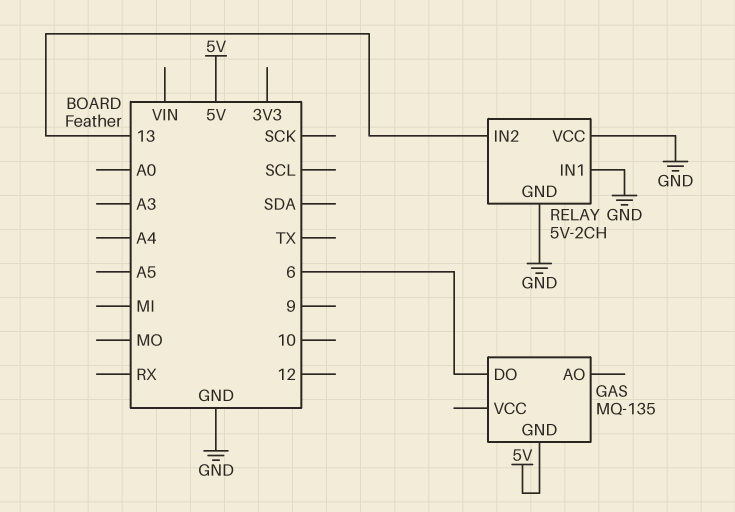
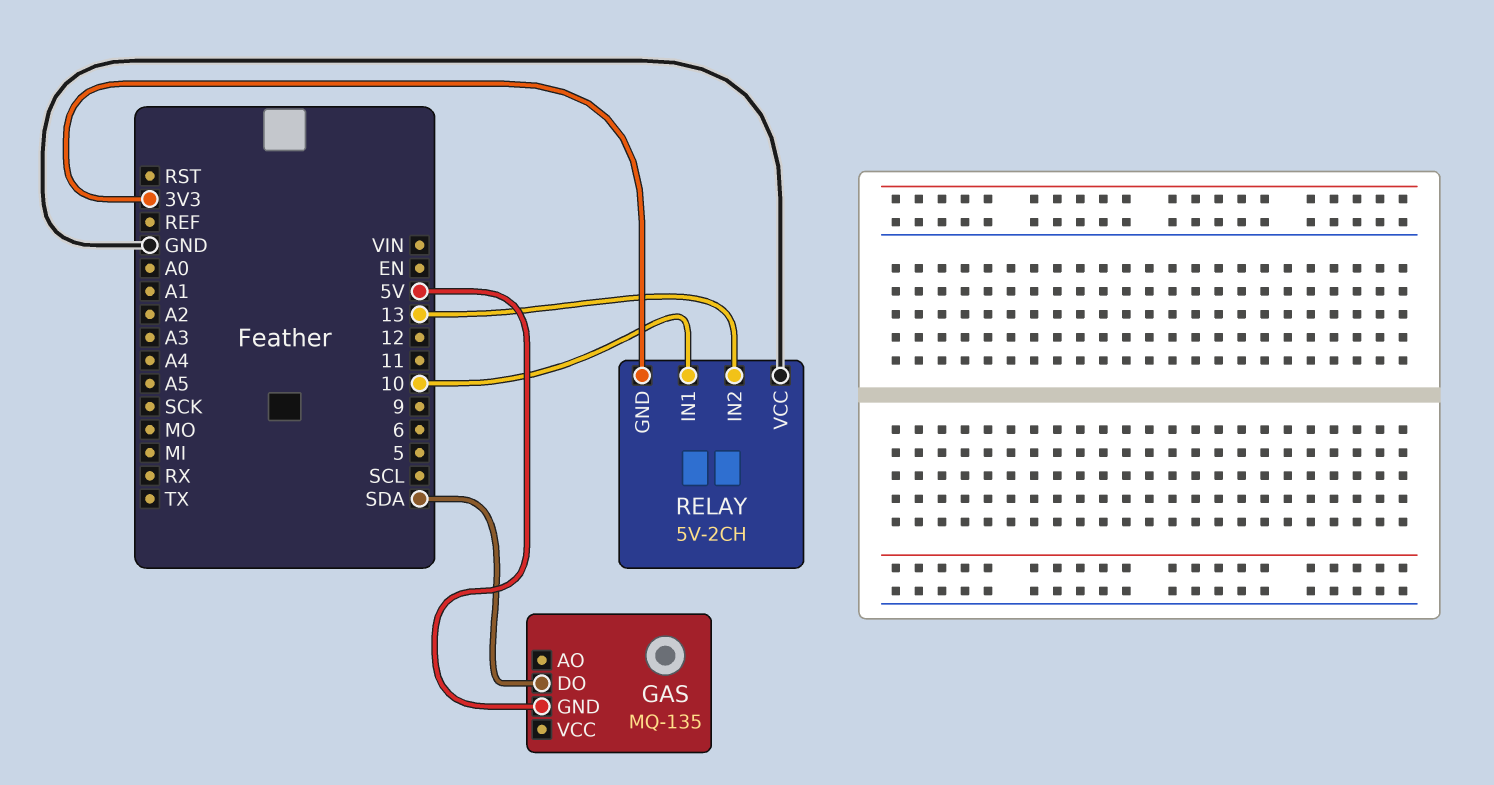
GAS pin DO: 6 -> SDA
RELAY pin GND: GND -> 3V3
RELAY pin IN1: GND -> 10

